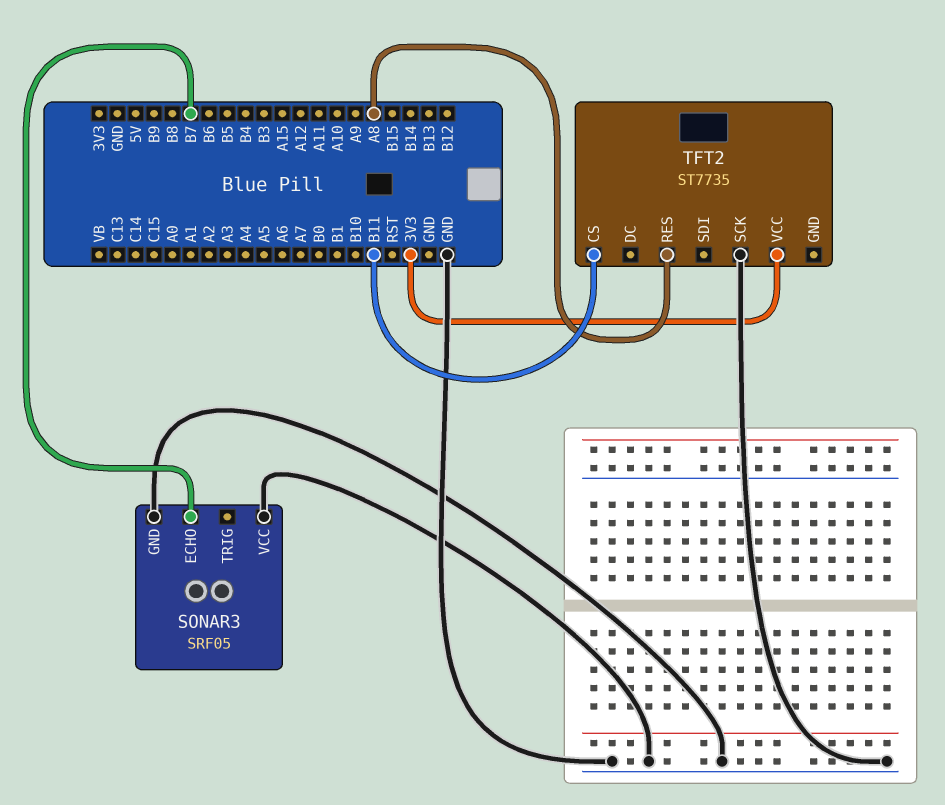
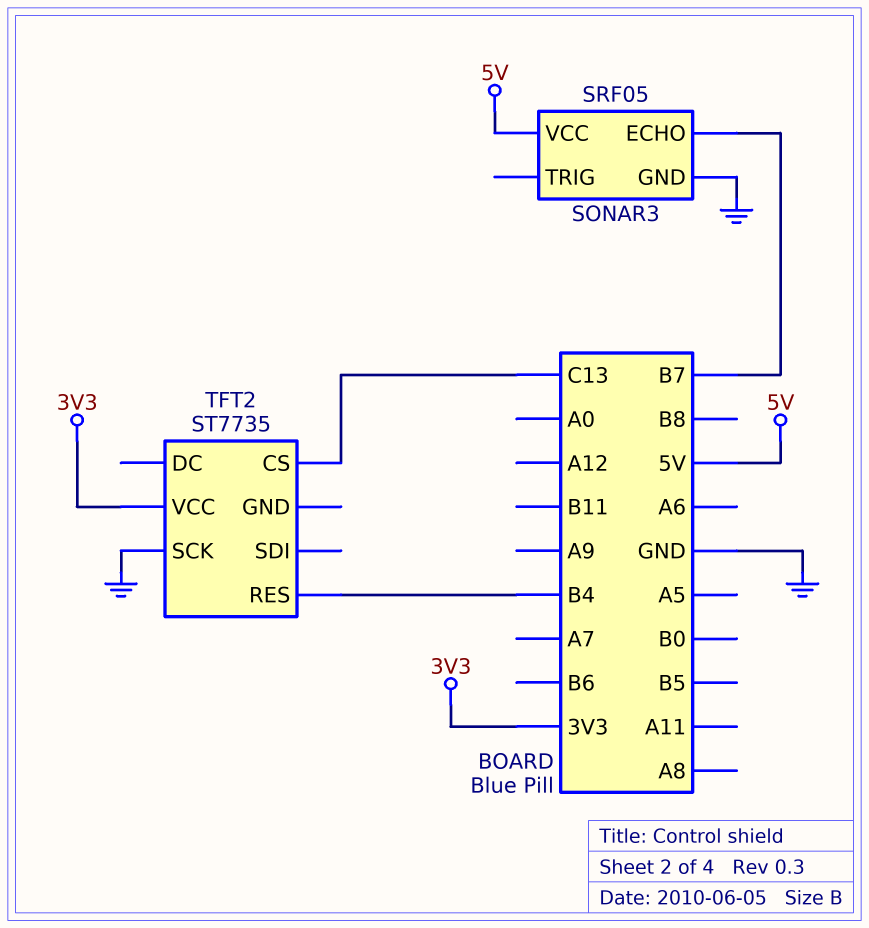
SONAR3 pin VCC: GND -> 5V
TFT2 pin CS: B11 -> C13
TFT2 pin RES: A8 -> B4

